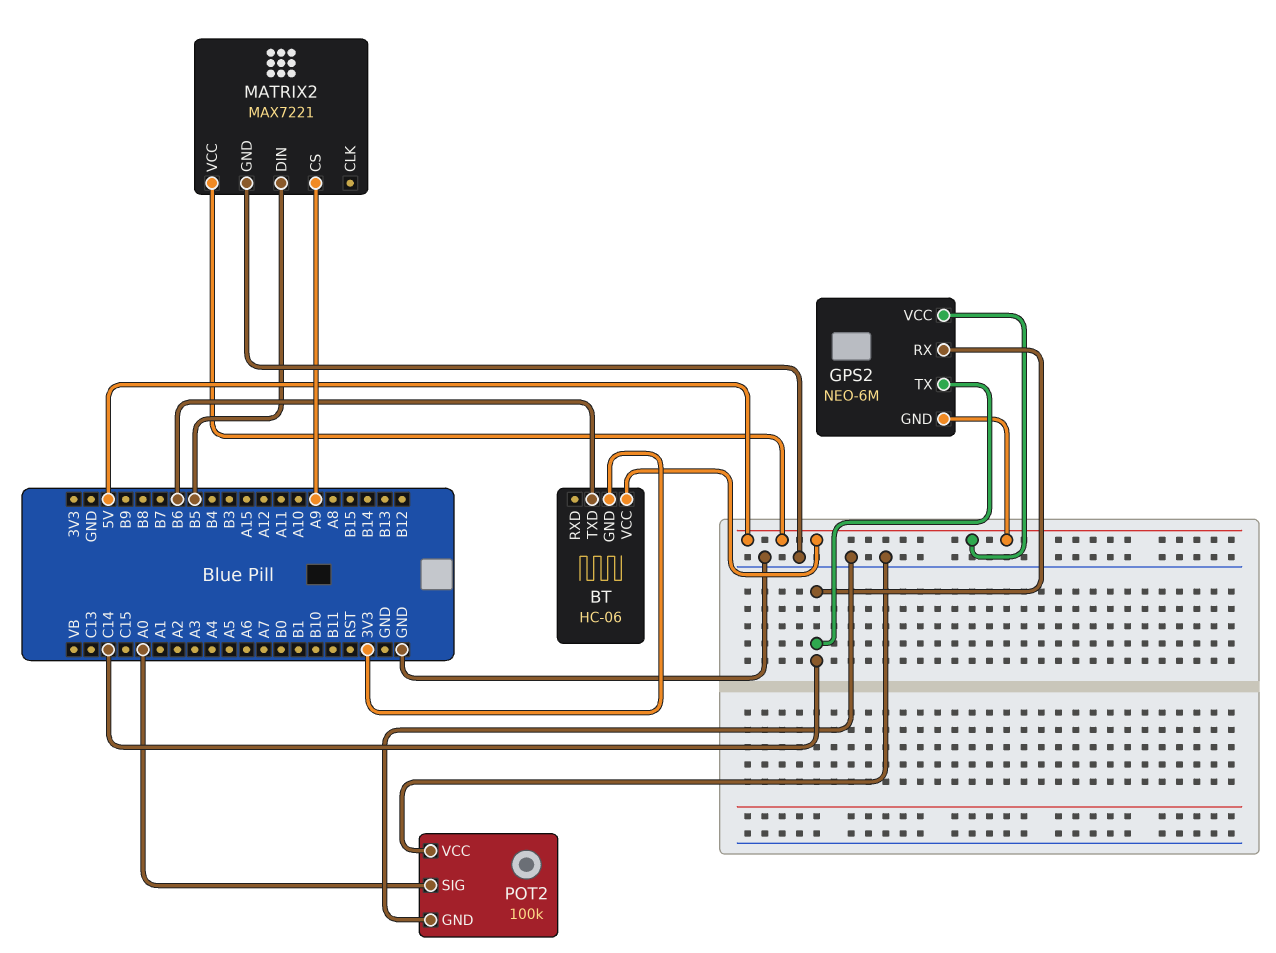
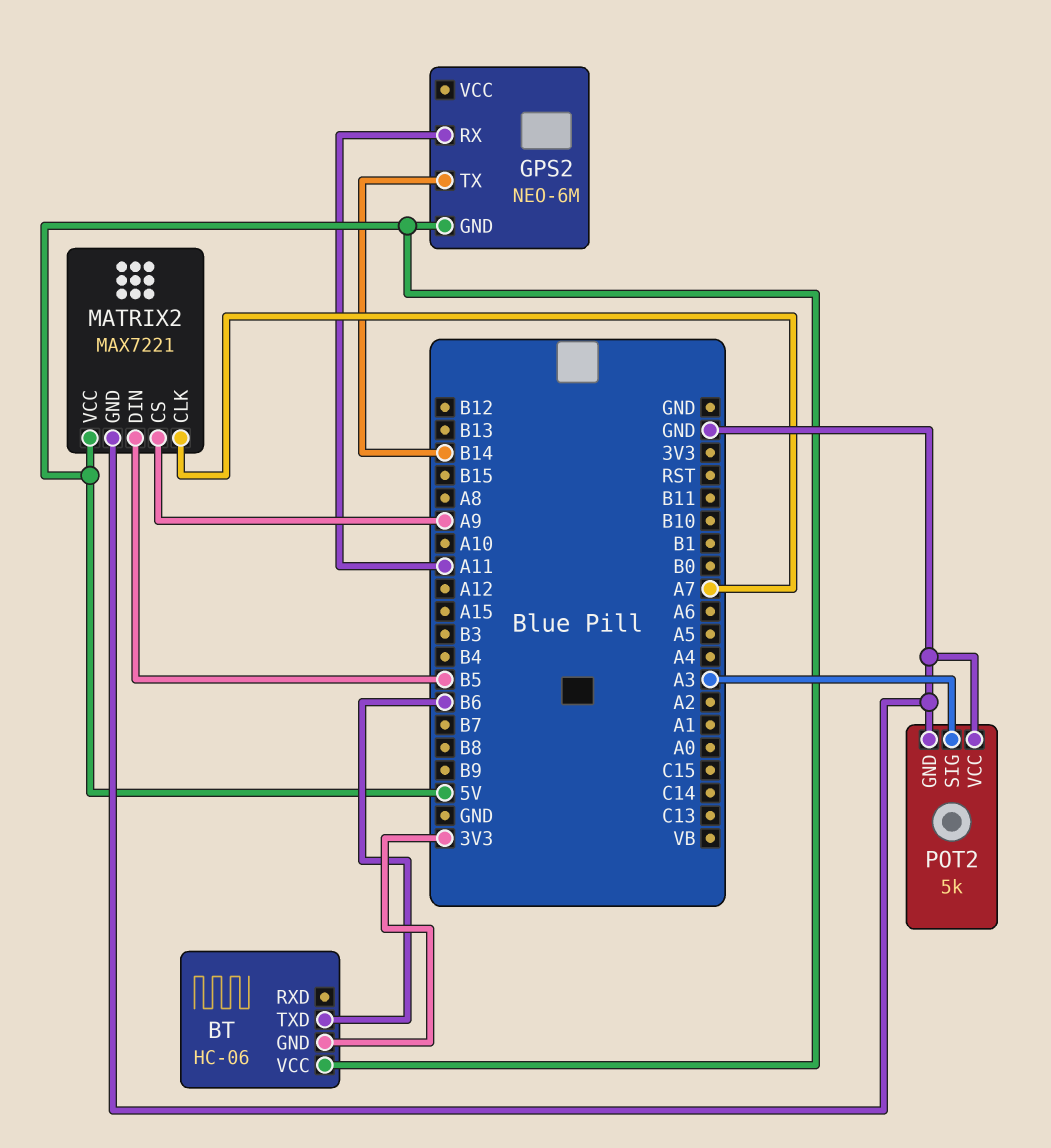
GPS2 pin RX: C14 -> A11
GPS2 pin TX: C14 -> B14
GPS2 pin VCC: 5V -> none
MATRIX2 pin CLK: none -> A7
POT2: 100k -> 5k
POT2 pin SIG: A0 -> A3

